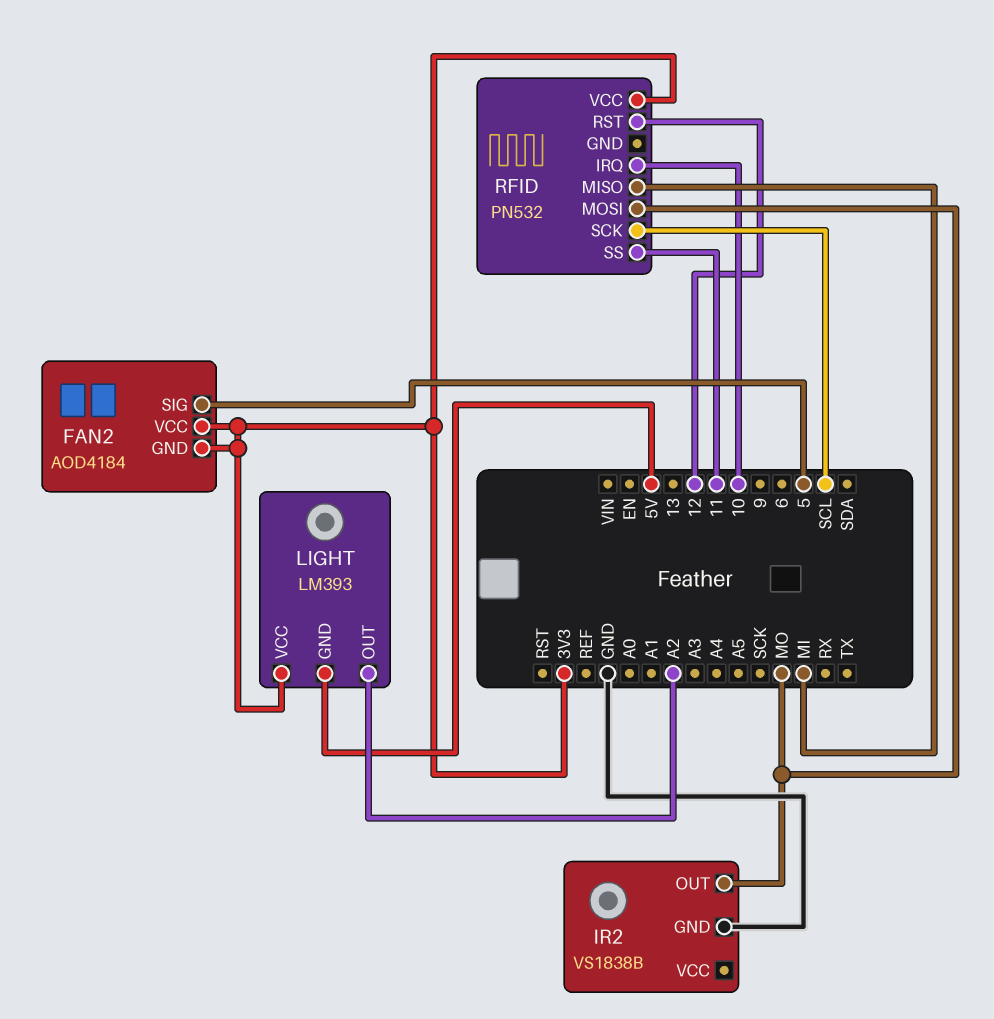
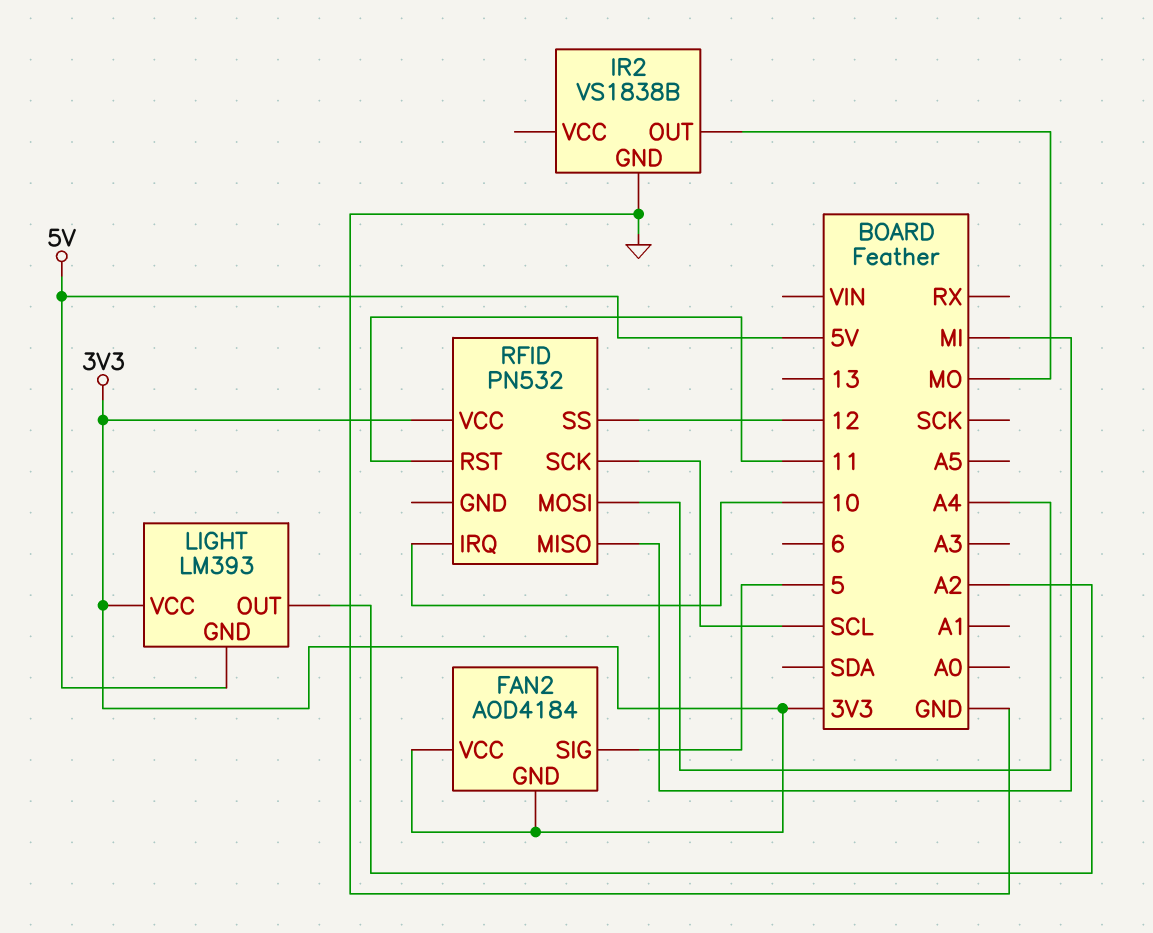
RFID pin MOSI: MO -> A4
RFID pin RST: 12 -> 11
RFID pin SS: 11 -> 12

